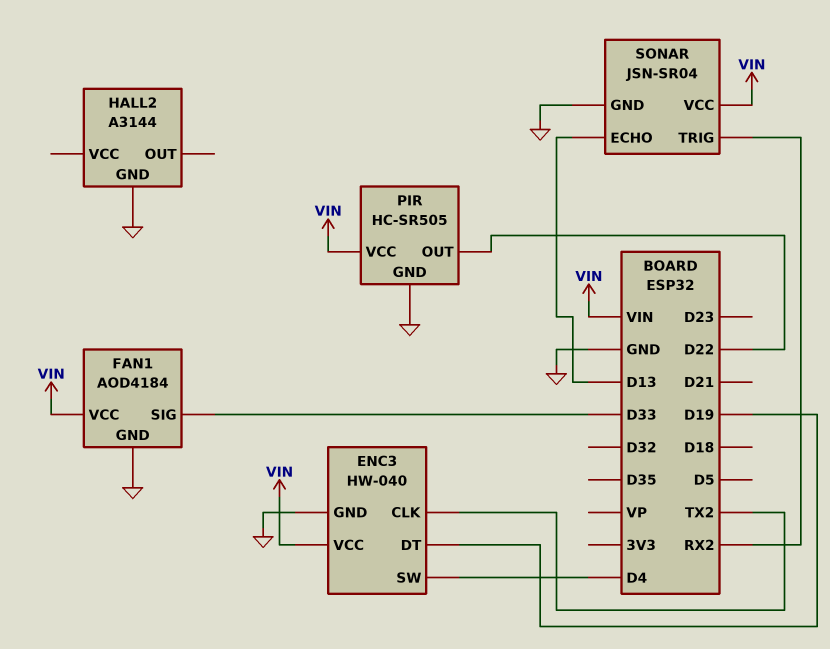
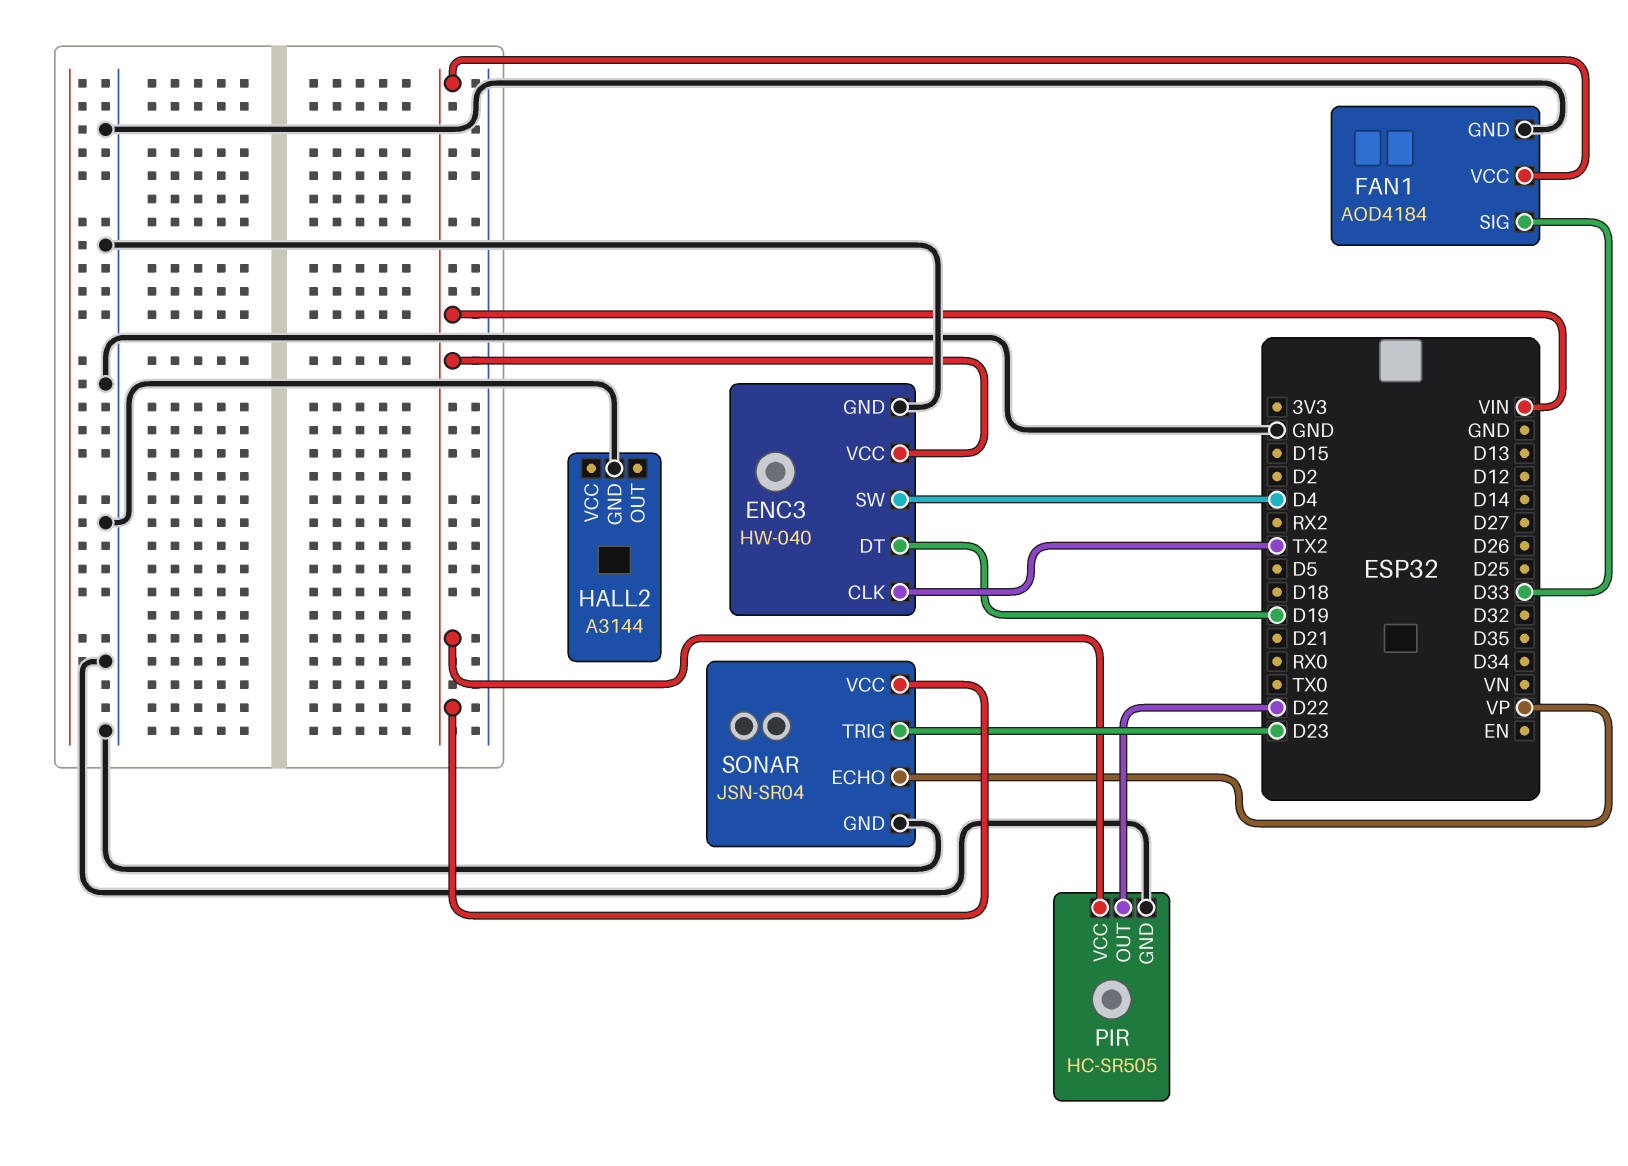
SONAR pin ECHO: D13 -> VP
SONAR pin TRIG: RX2 -> D23

